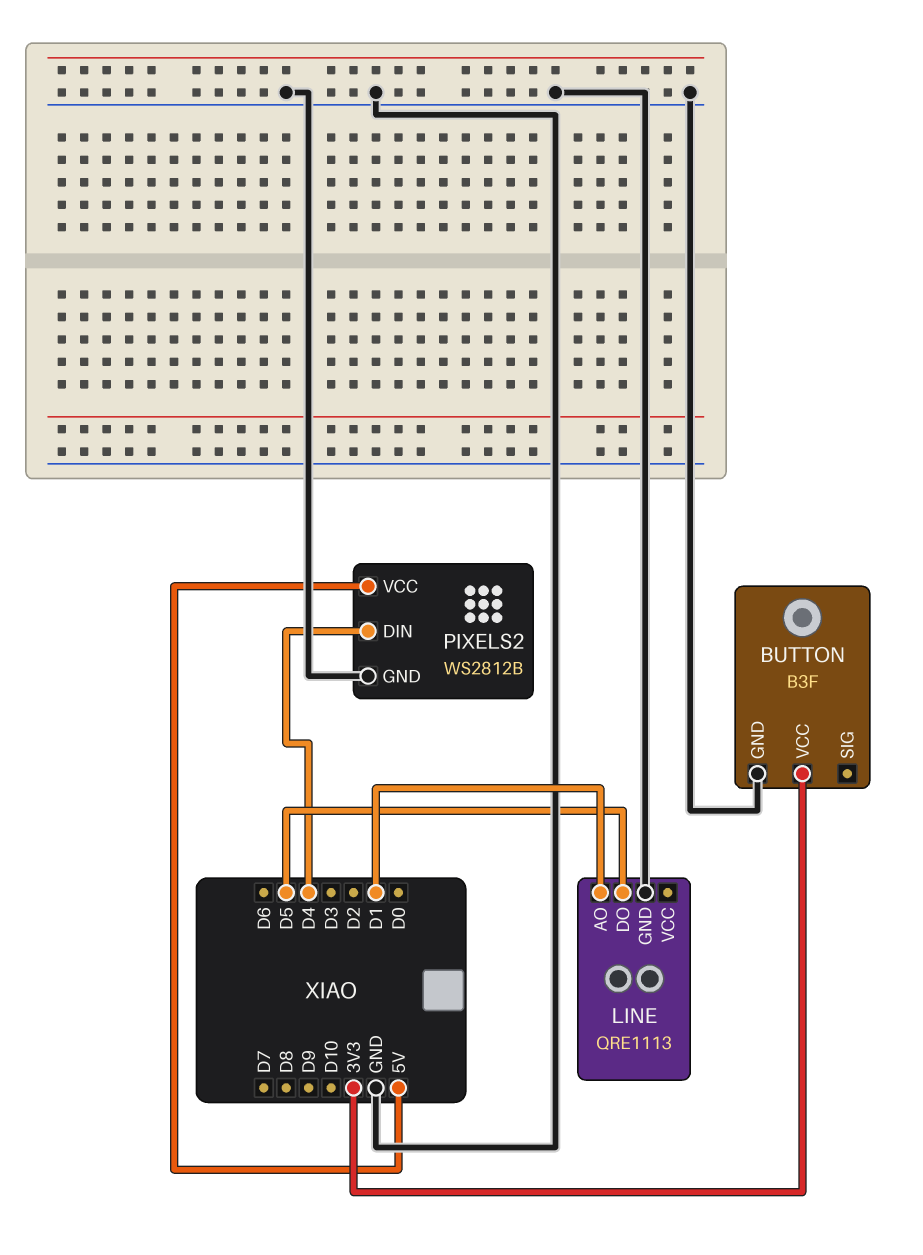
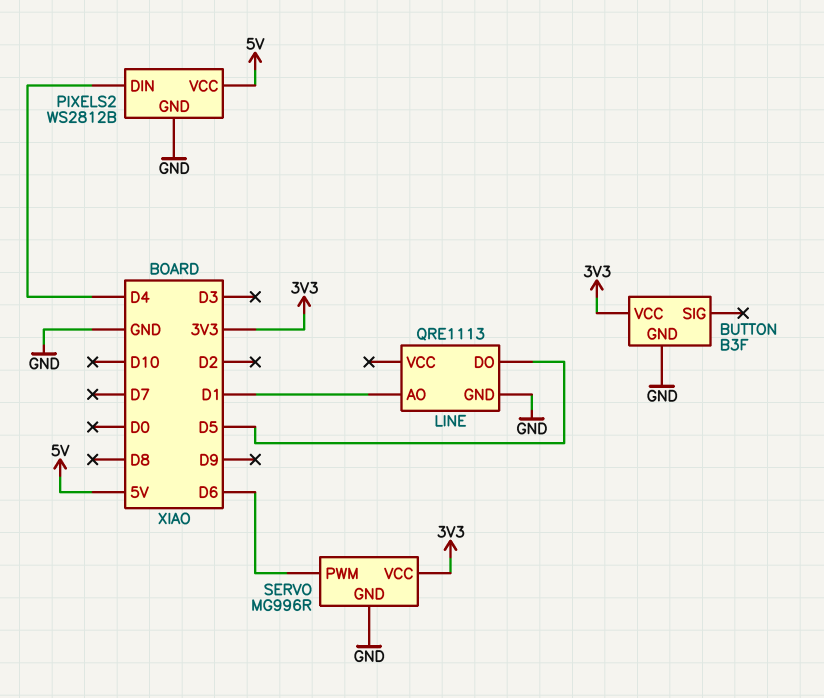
SERVO: none -> MG996R
SERVO pin GND: none -> GND
SERVO pin PWM: none -> D6
SERVO pin VCC: none -> 3V3

